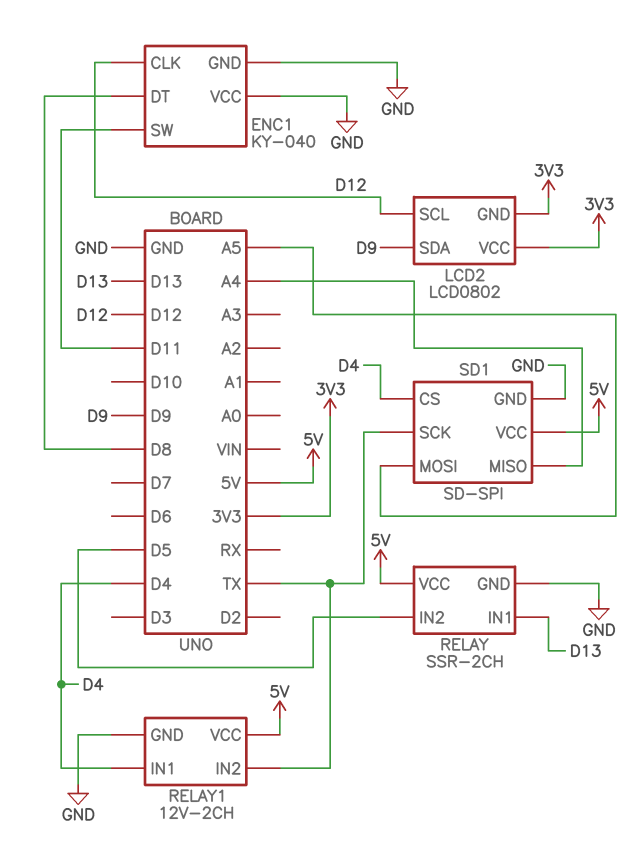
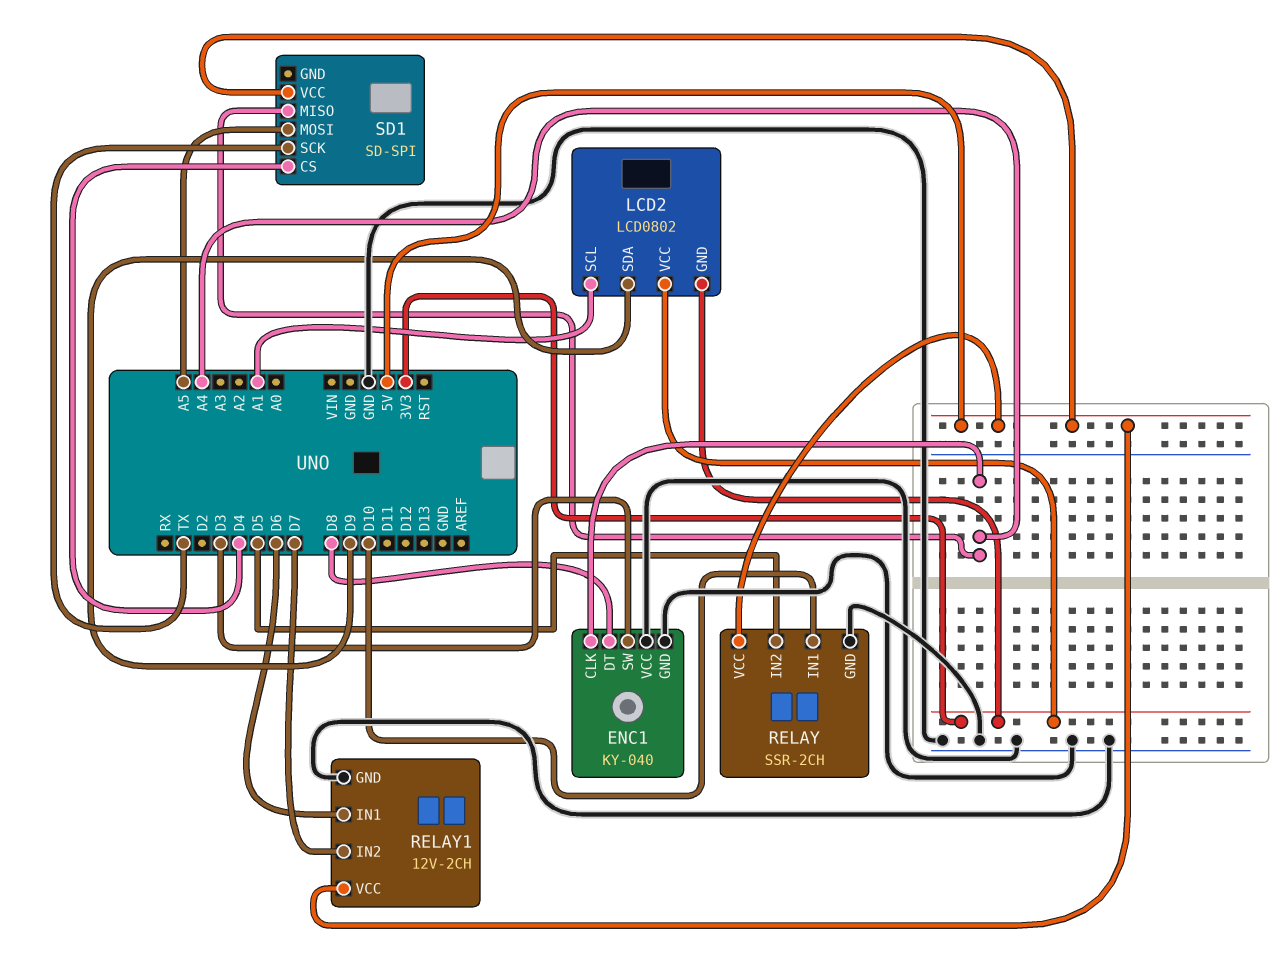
ENC1 pin CLK: D12 -> A4
ENC1 pin SW: D11 -> D3
LCD2 pin SCL: D12 -> A1
RELAY pin IN1: D13 -> D10
RELAY1 pin IN1: D4 -> D6
RELAY1 pin IN2: TX -> D7
SD1 pin GND: GND -> none

